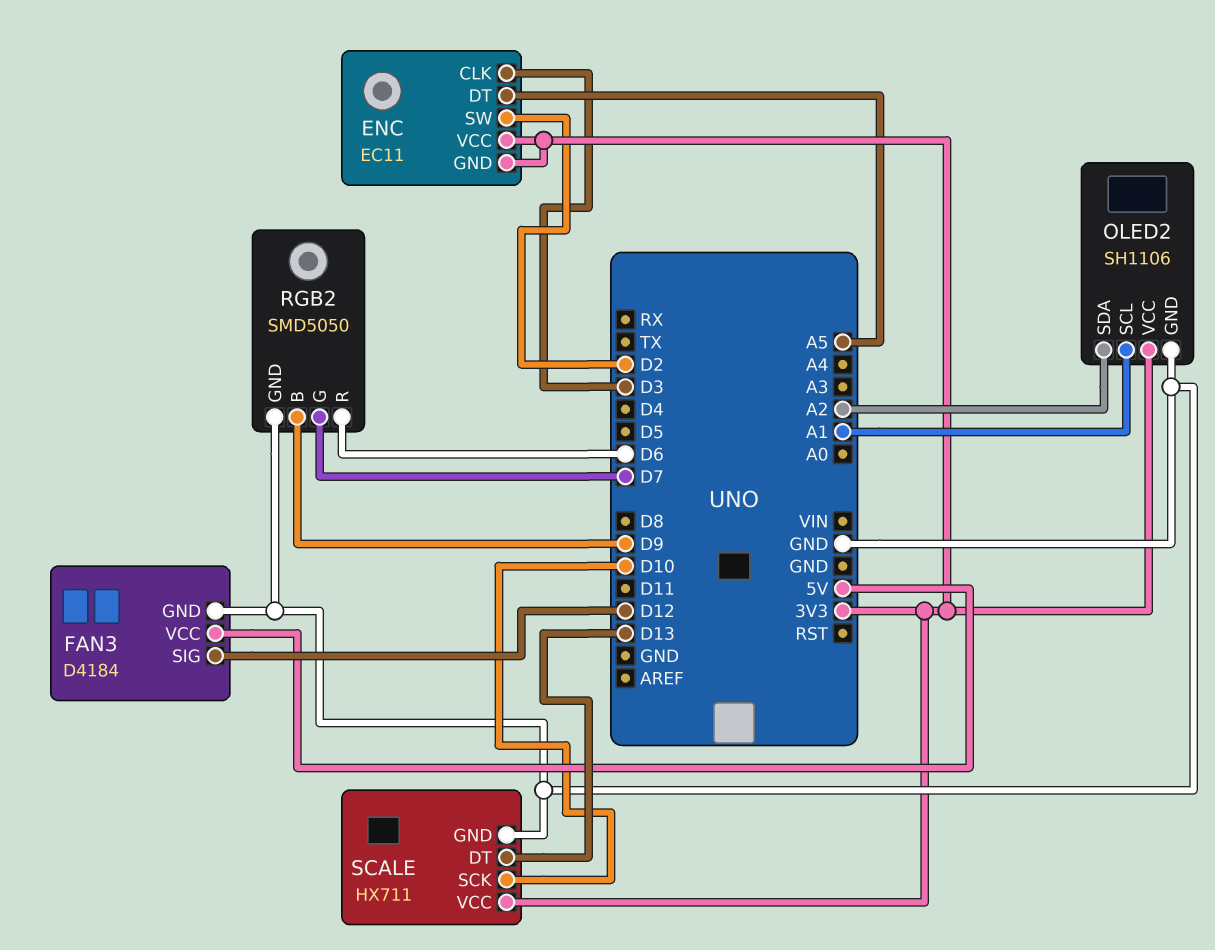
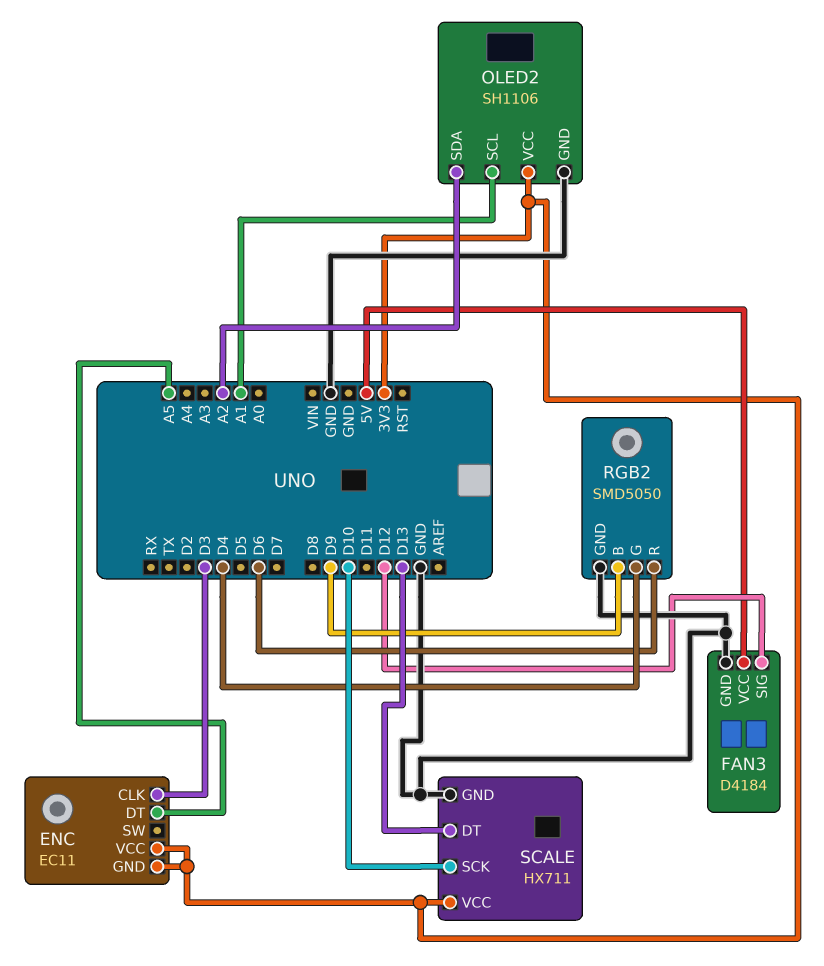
ENC pin SW: D2 -> none
RGB2 pin G: D7 -> D4

